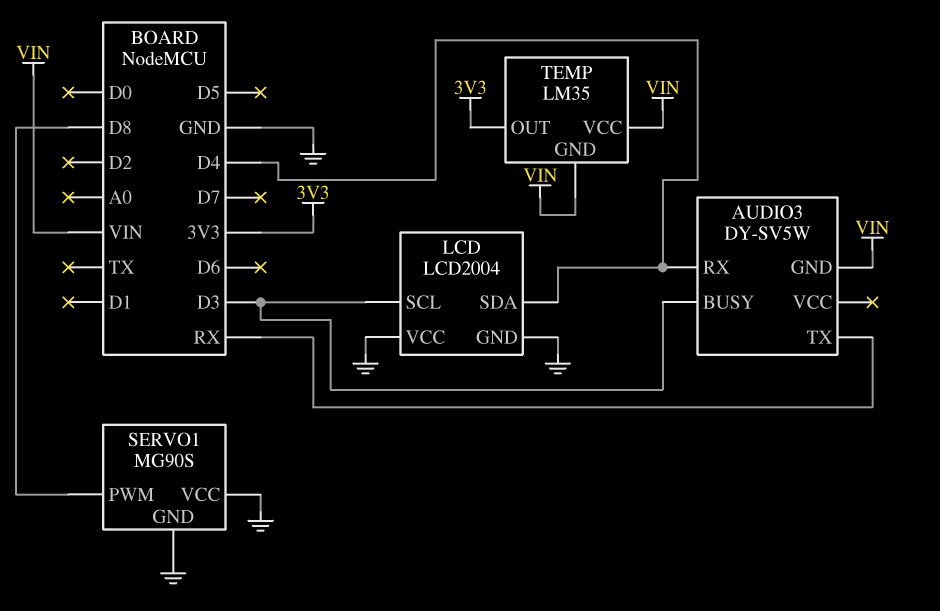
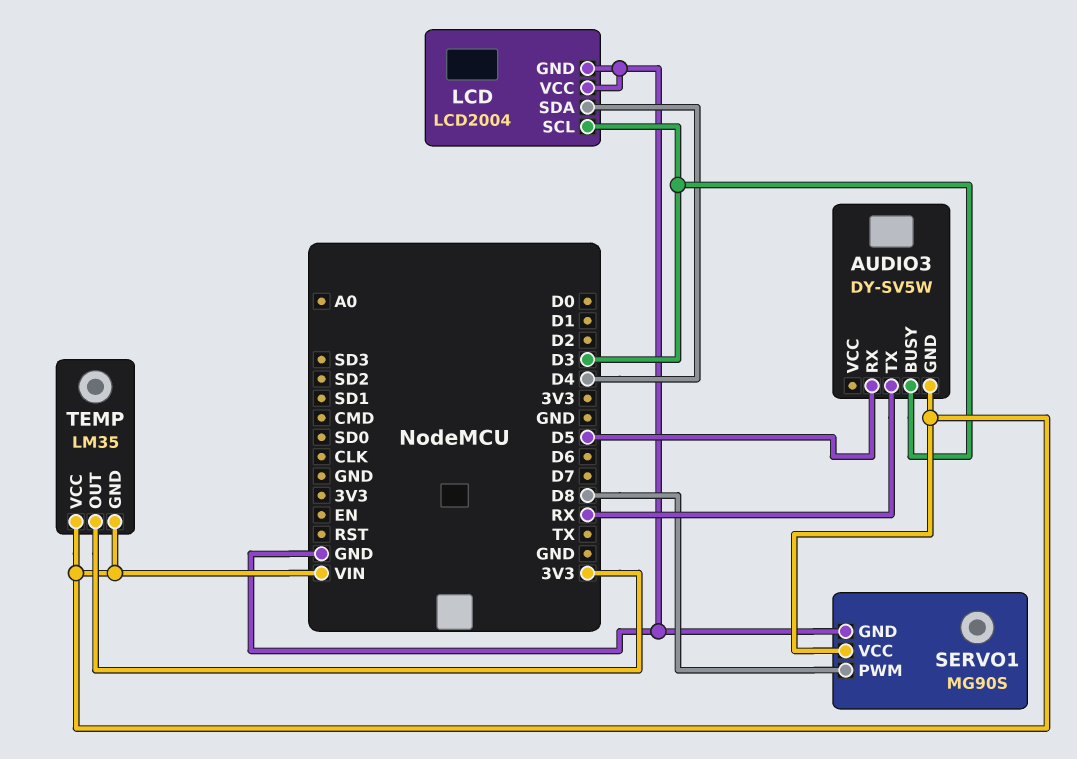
AUDIO3 pin RX: D4 -> D5
SERVO1 pin VCC: GND -> VIN

